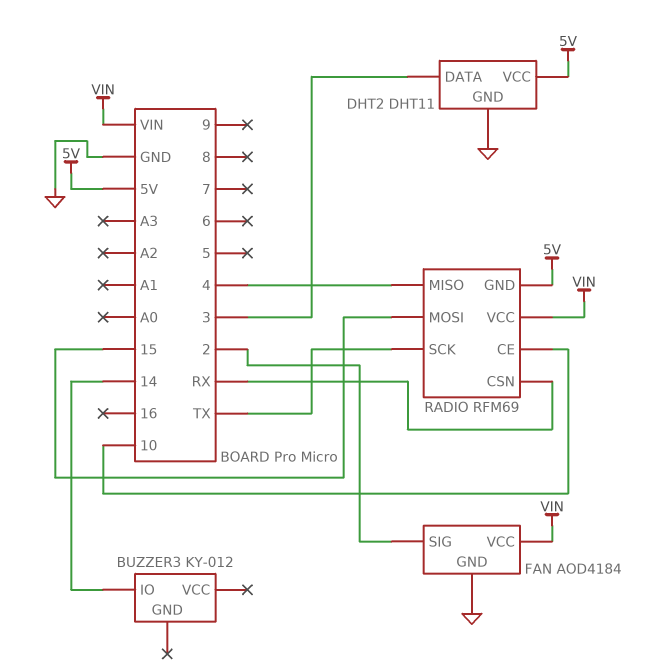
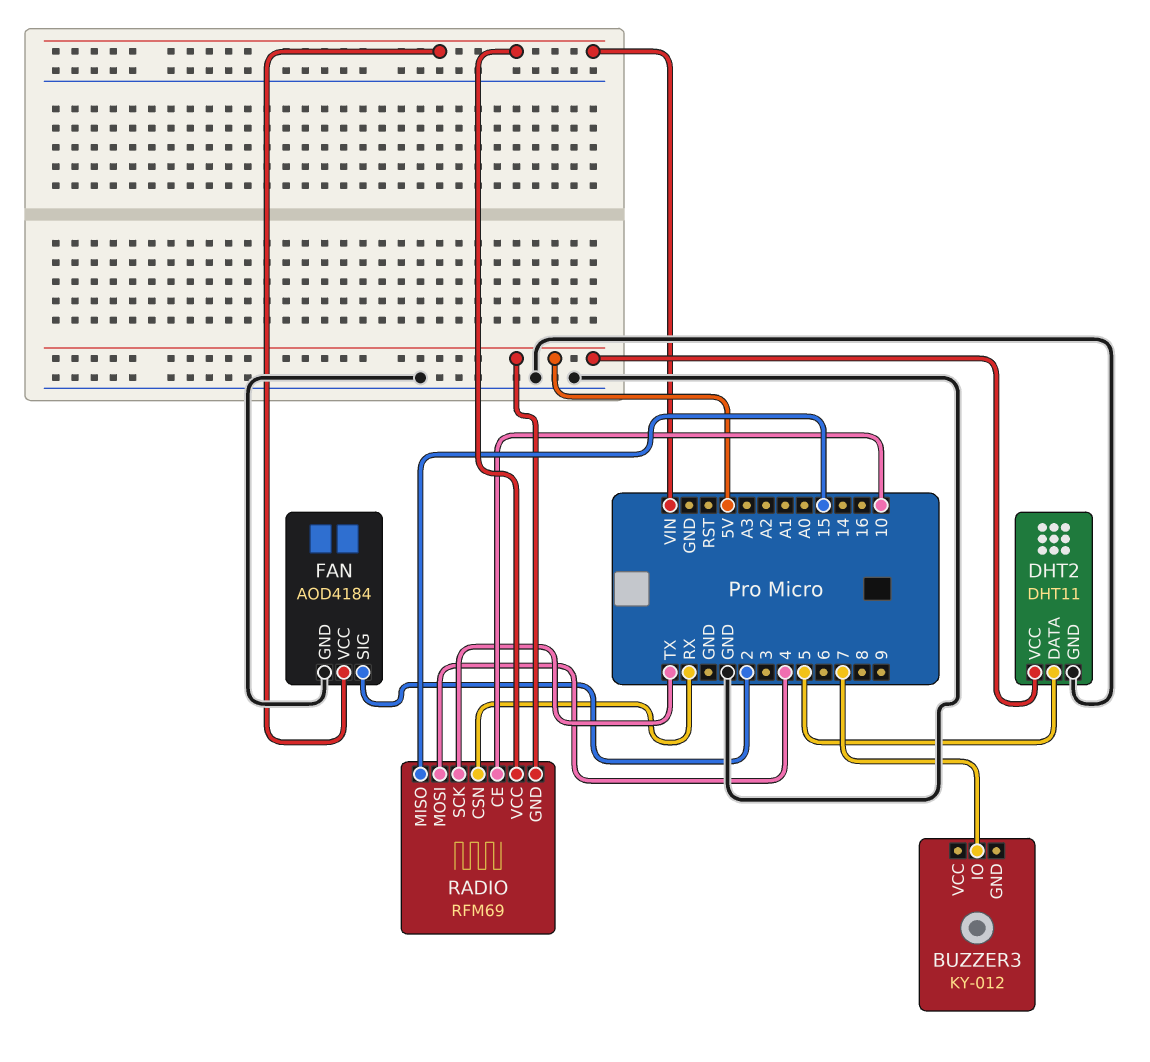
BUZZER3 pin IO: 14 -> 7
DHT2 pin DATA: 3 -> 5
RADIO pin MISO: 4 -> 15
RADIO pin MOSI: 15 -> 4

